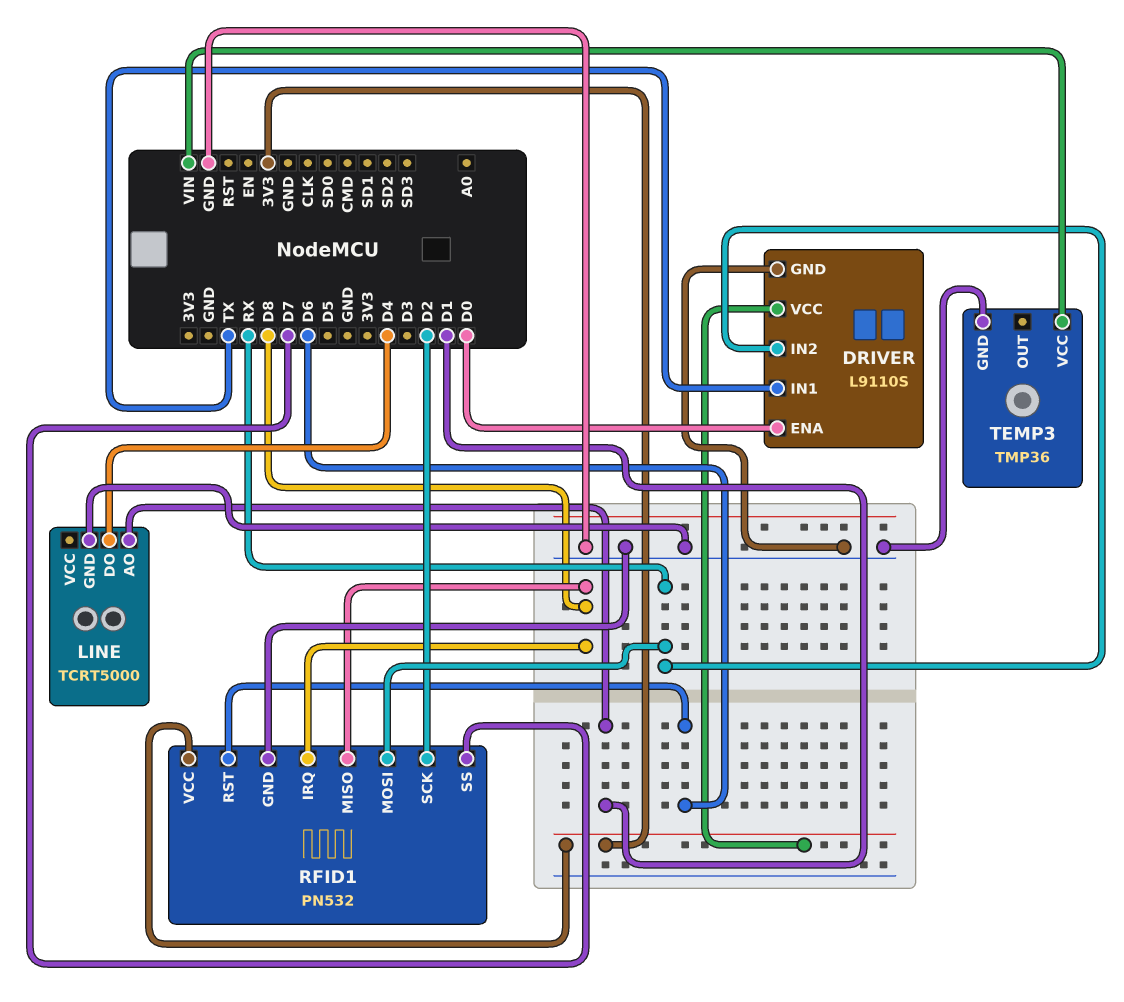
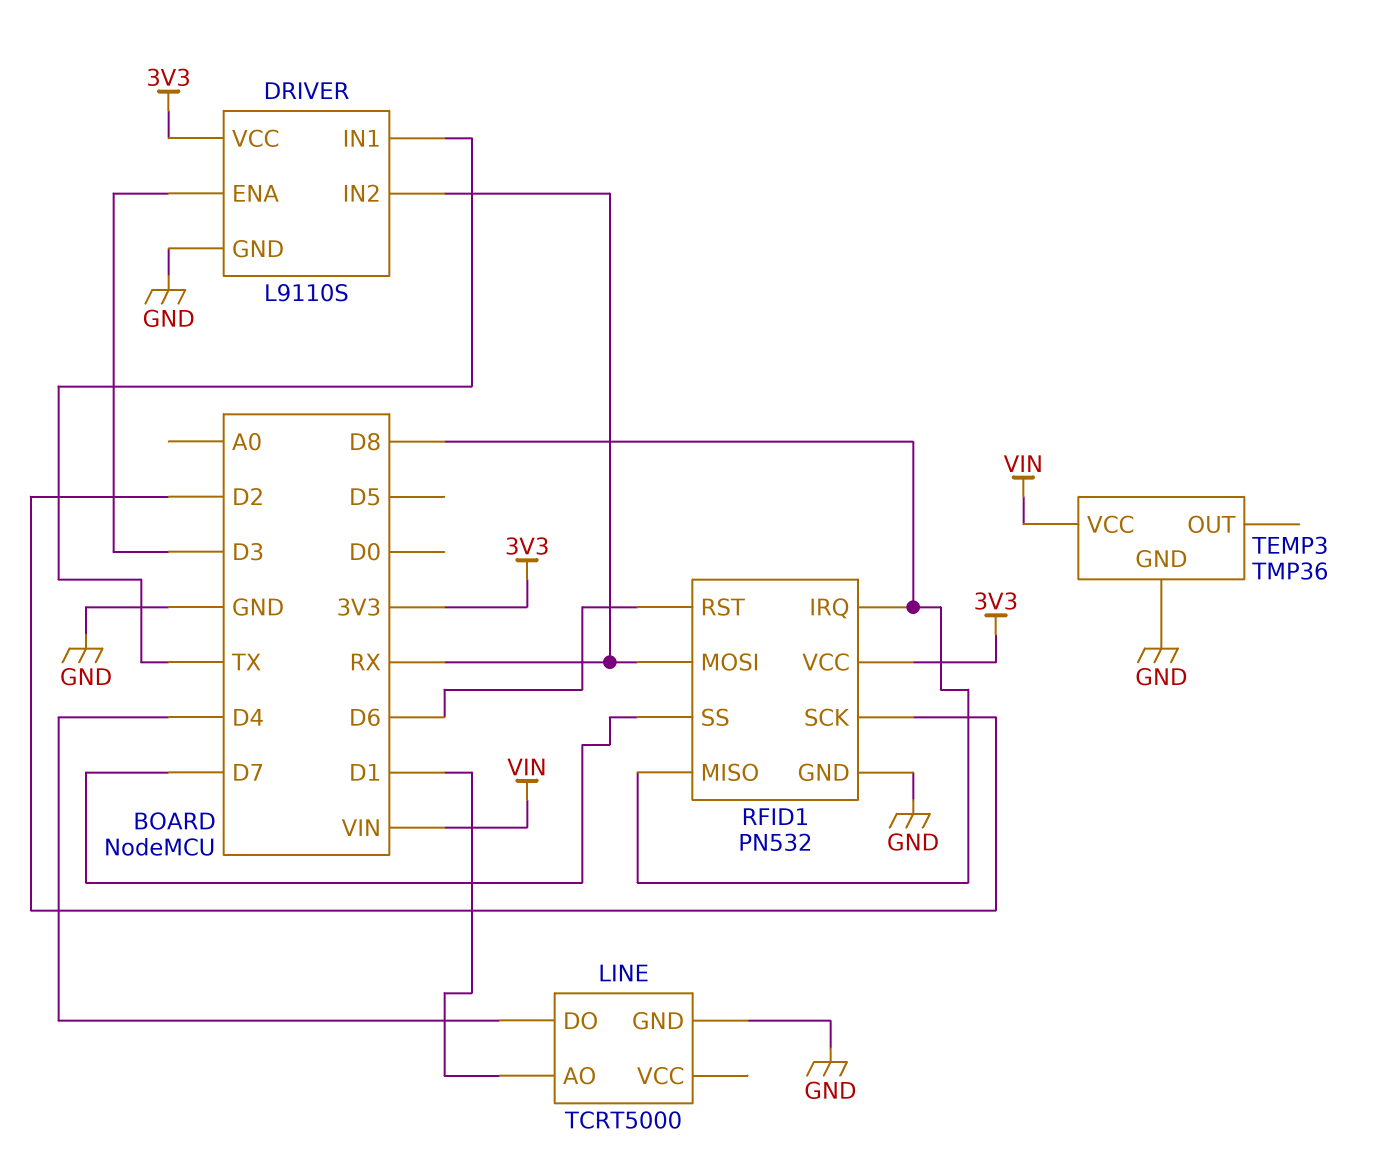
DRIVER pin ENA: D0 -> D3

